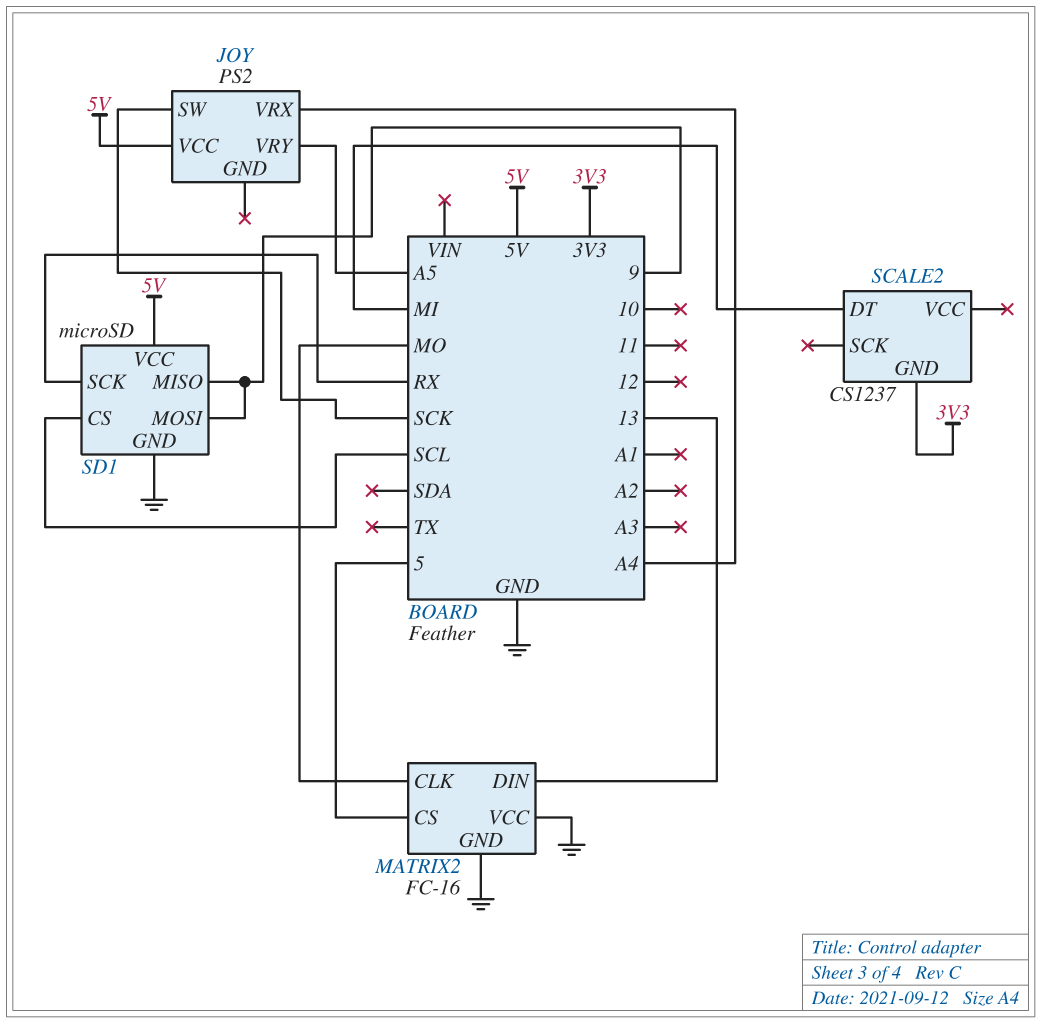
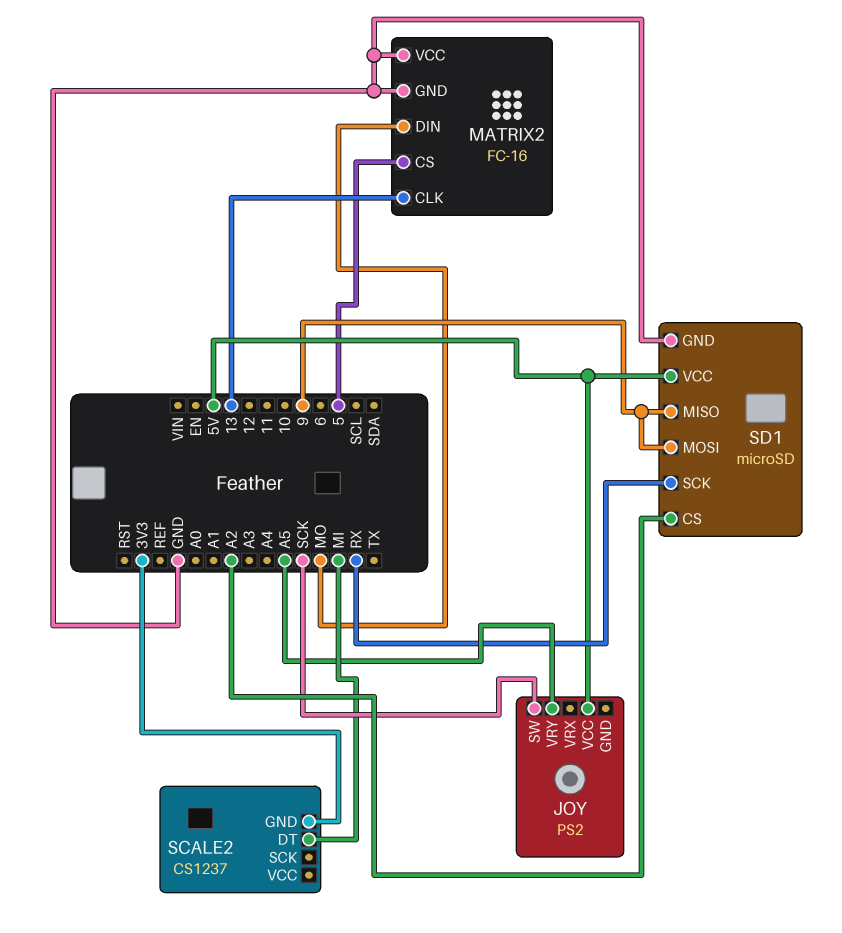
JOY pin VRX: A4 -> none
MATRIX2 pin CLK: MO -> 13
MATRIX2 pin DIN: 13 -> MO
SD1 pin CS: SCL -> A2

